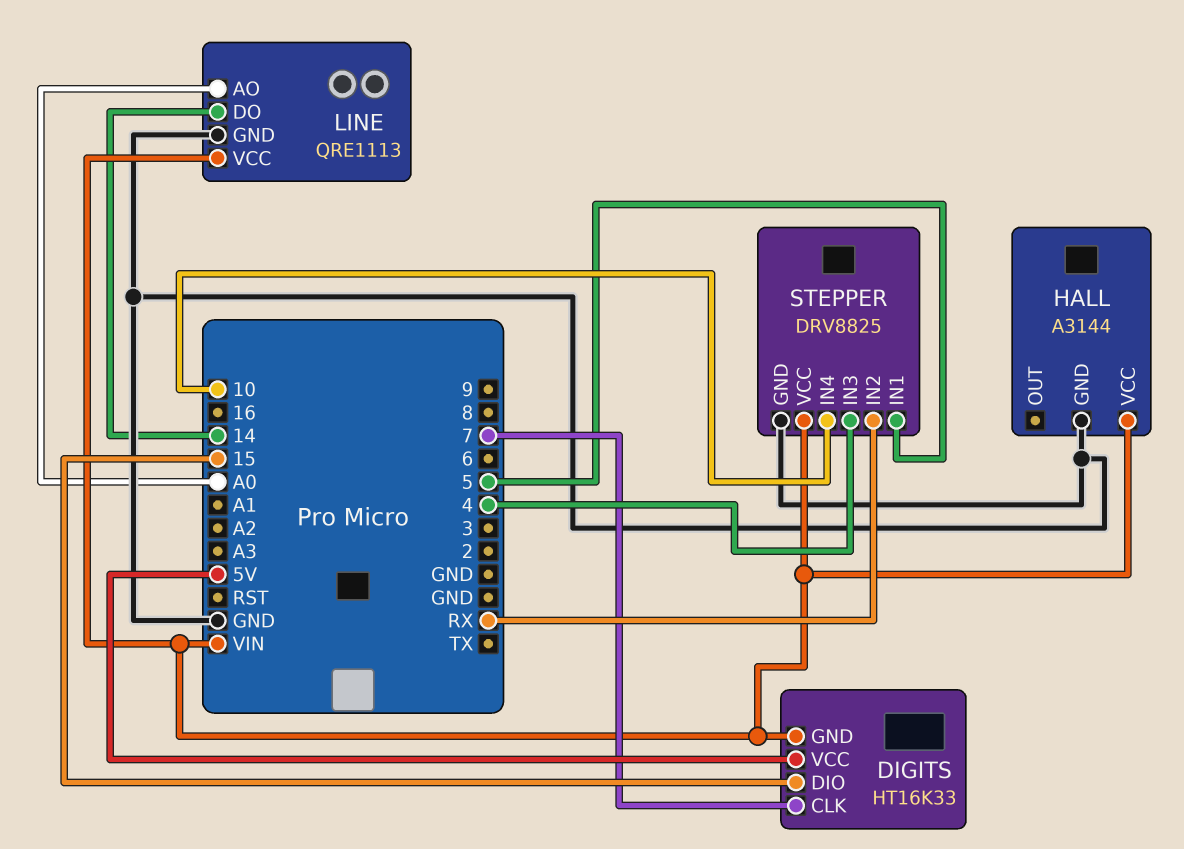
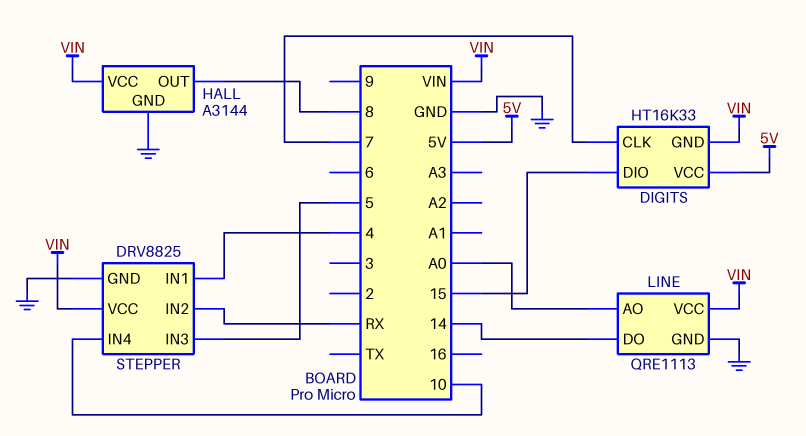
HALL pin OUT: none -> 8
STEPPER pin IN1: 5 -> 4
STEPPER pin IN3: 4 -> 5

